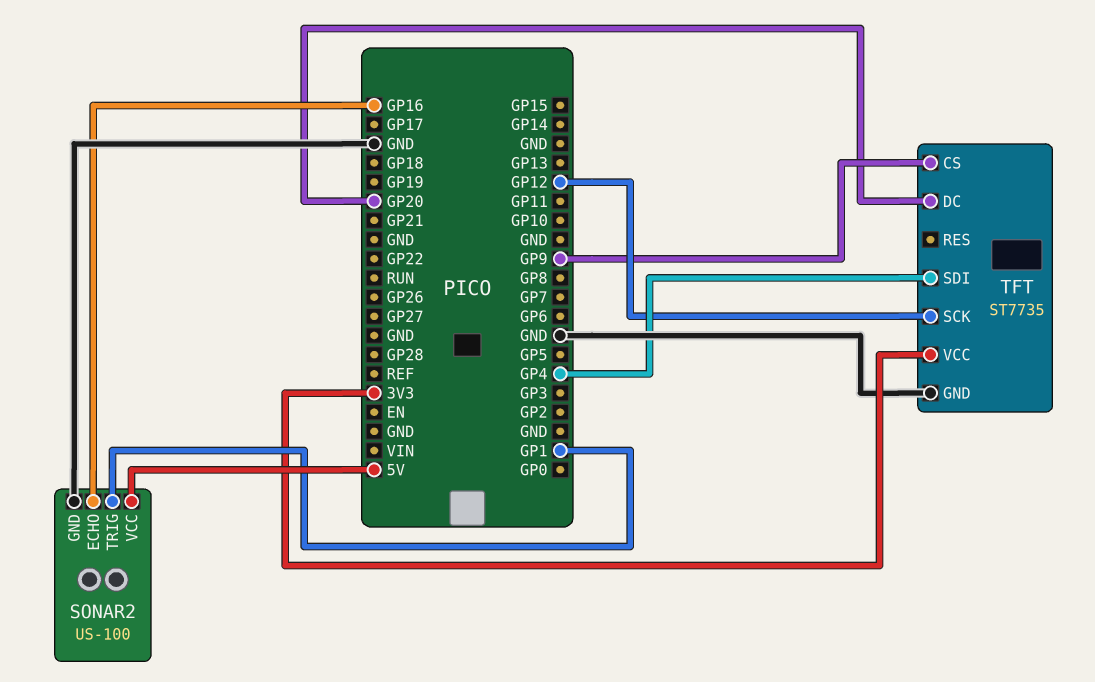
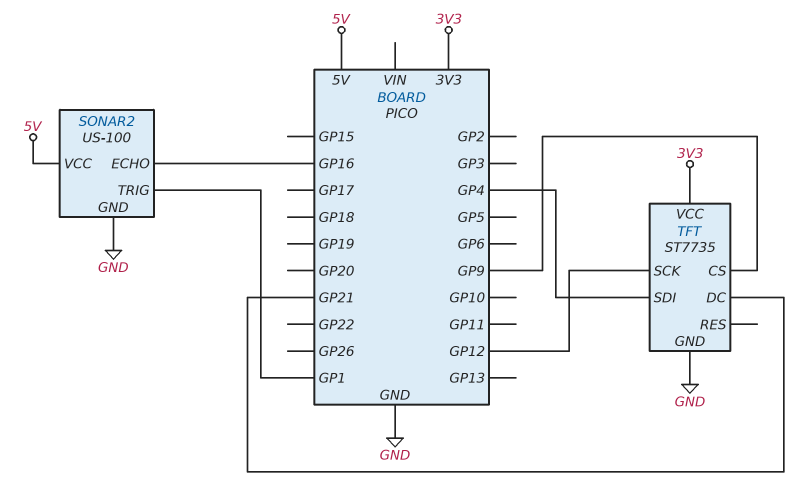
TFT pin DC: GP20 -> GP21

